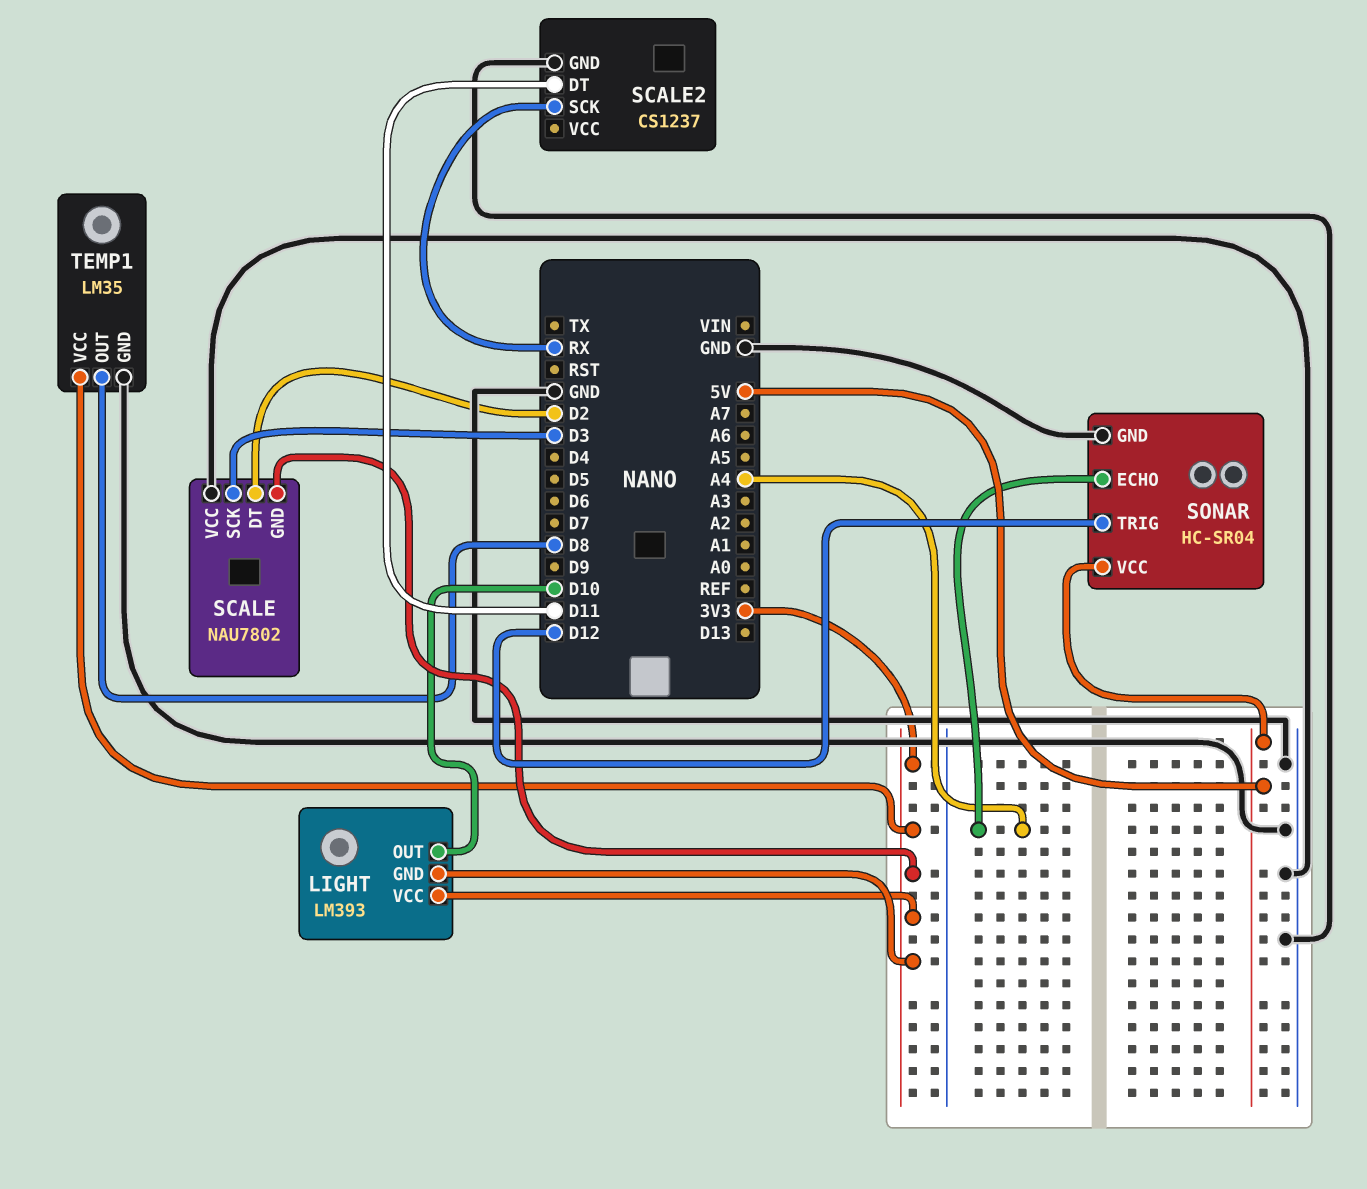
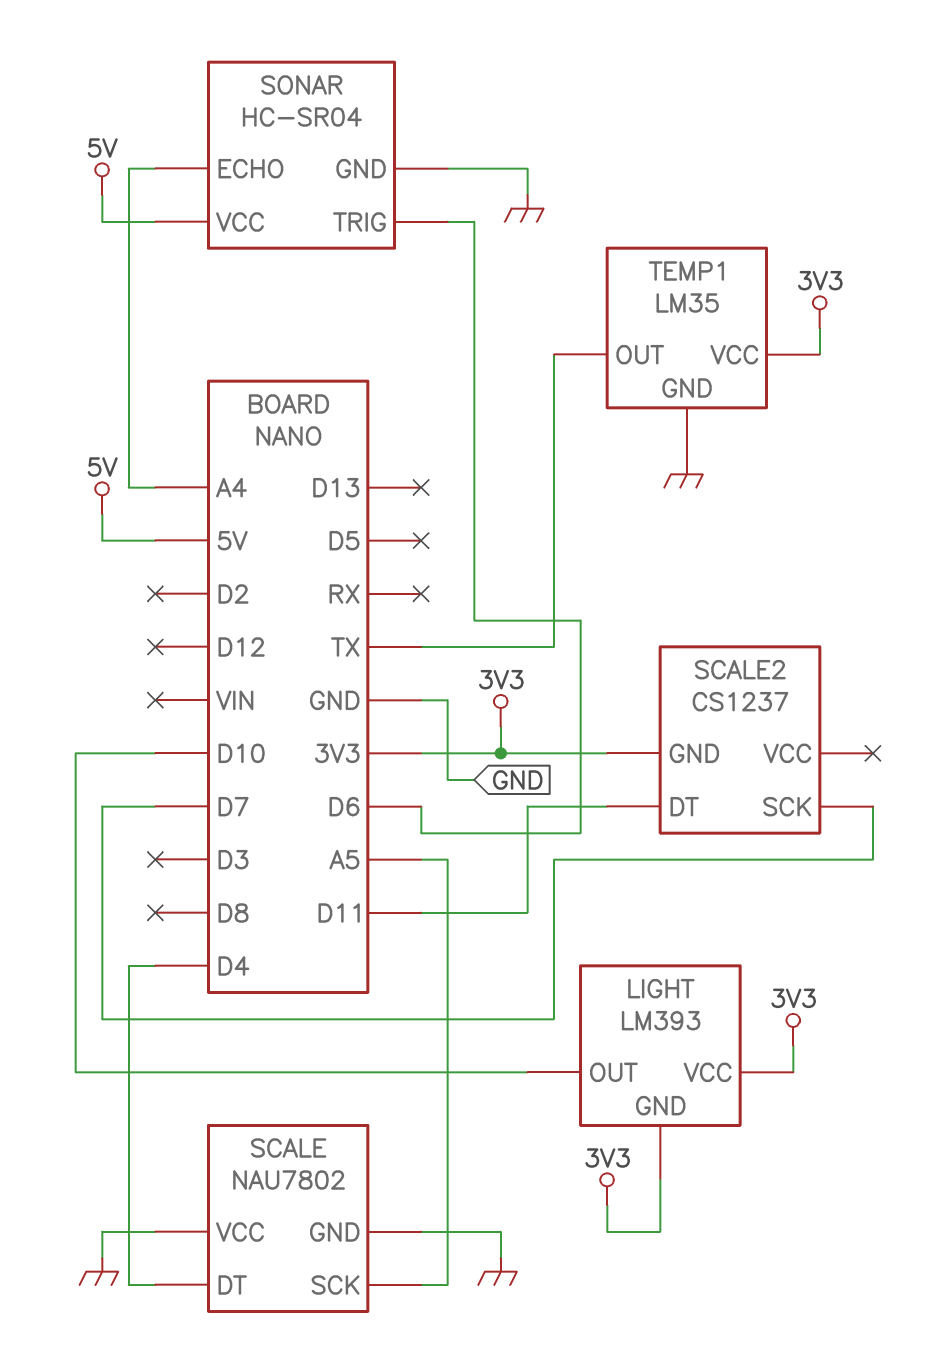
SCALE pin DT: D2 -> D4
SCALE pin GND: 3V3 -> GND
SCALE pin SCK: D3 -> A5
SCALE2 pin GND: GND -> 3V3
SCALE2 pin SCK: RX -> D7
SONAR pin TRIG: D12 -> D6
TEMP1 pin OUT: D8 -> TX

